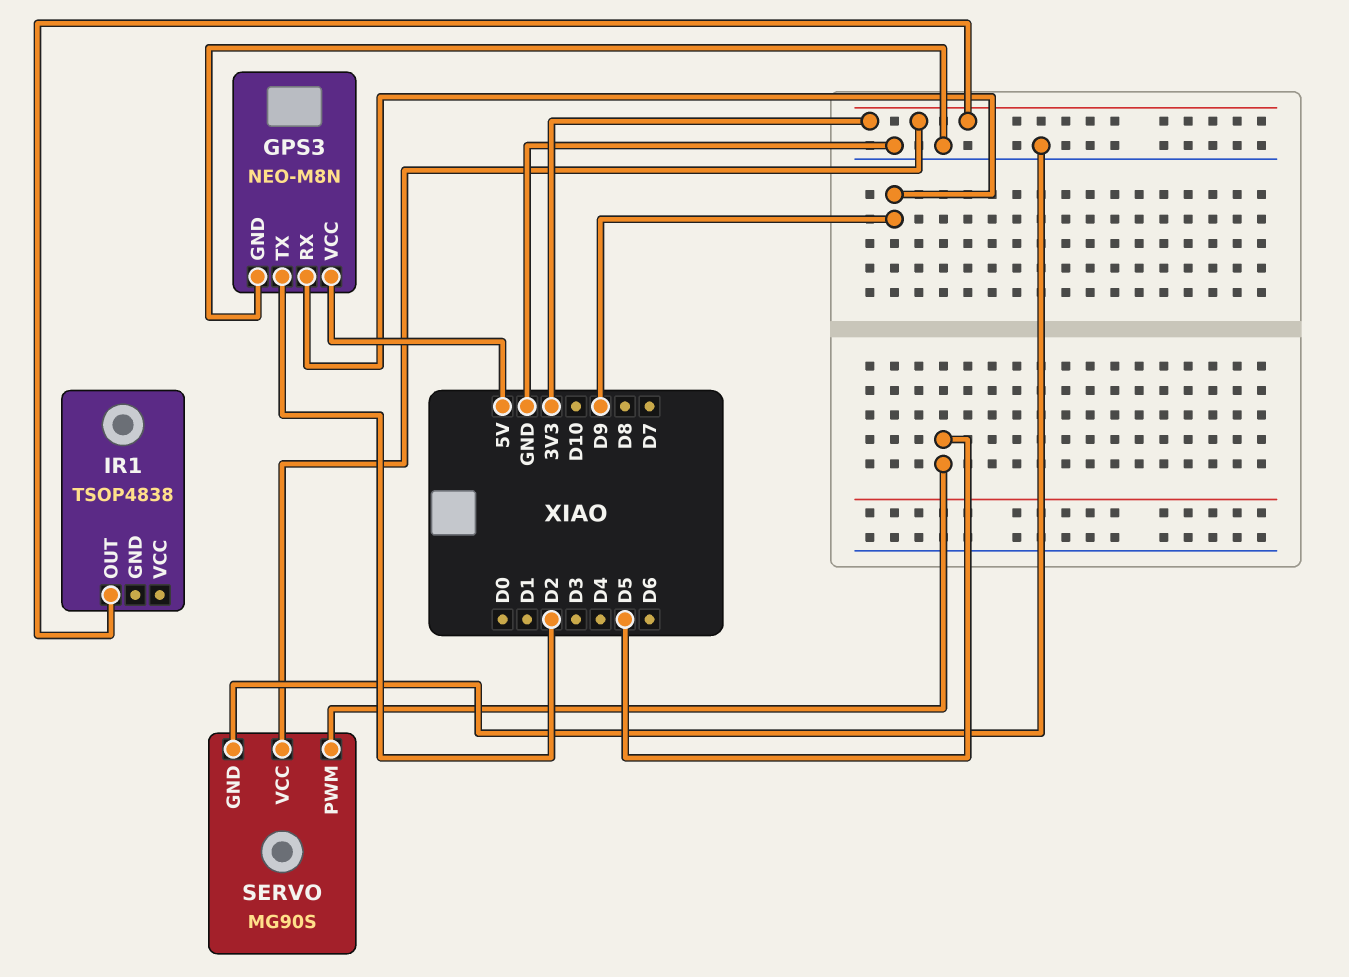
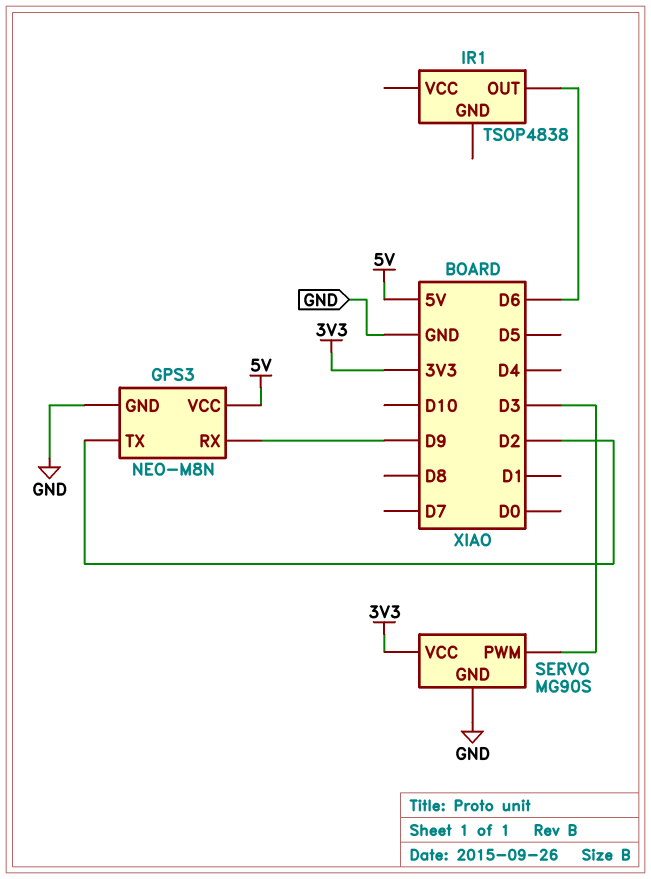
IR1 pin OUT: 3V3 -> D6
SERVO pin PWM: D5 -> D3

